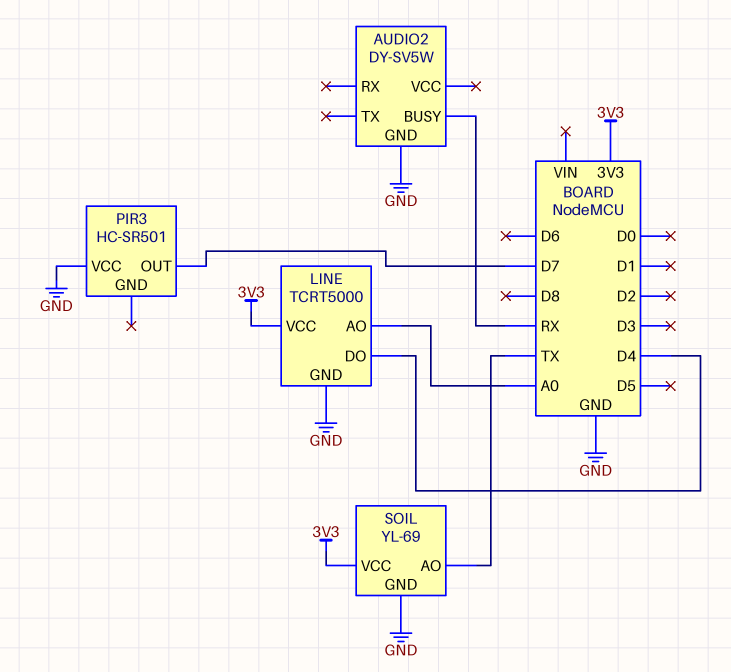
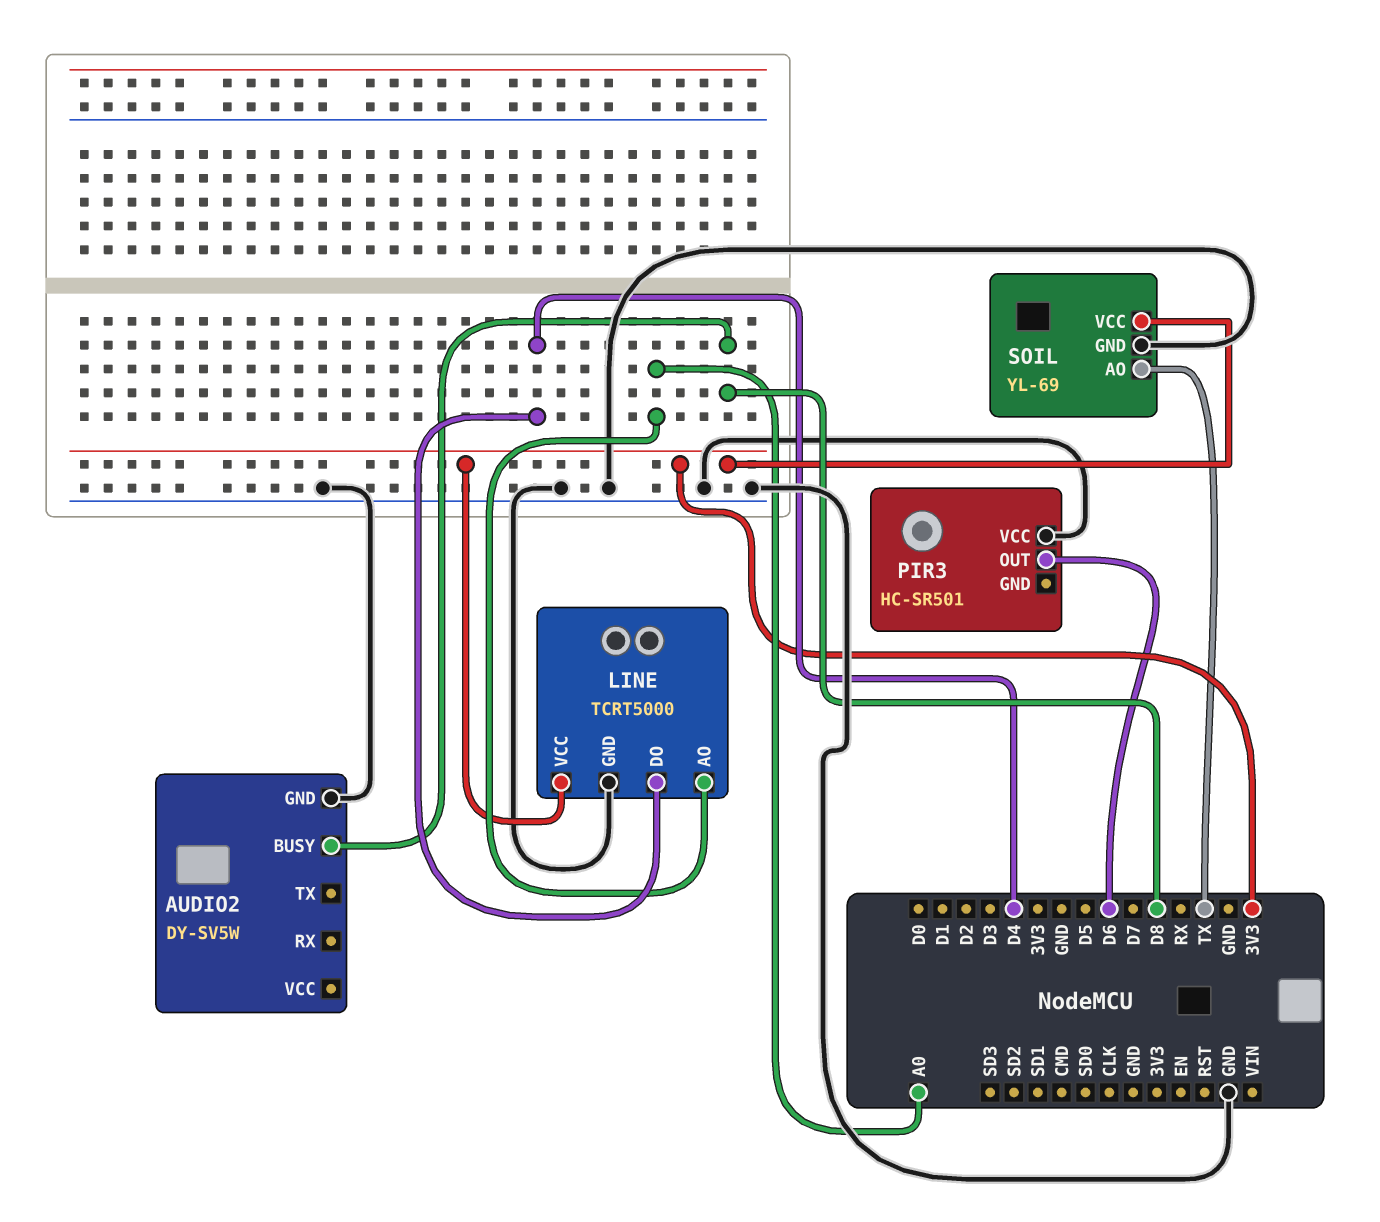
AUDIO2 pin BUSY: RX -> D8
PIR3 pin OUT: D7 -> D6

